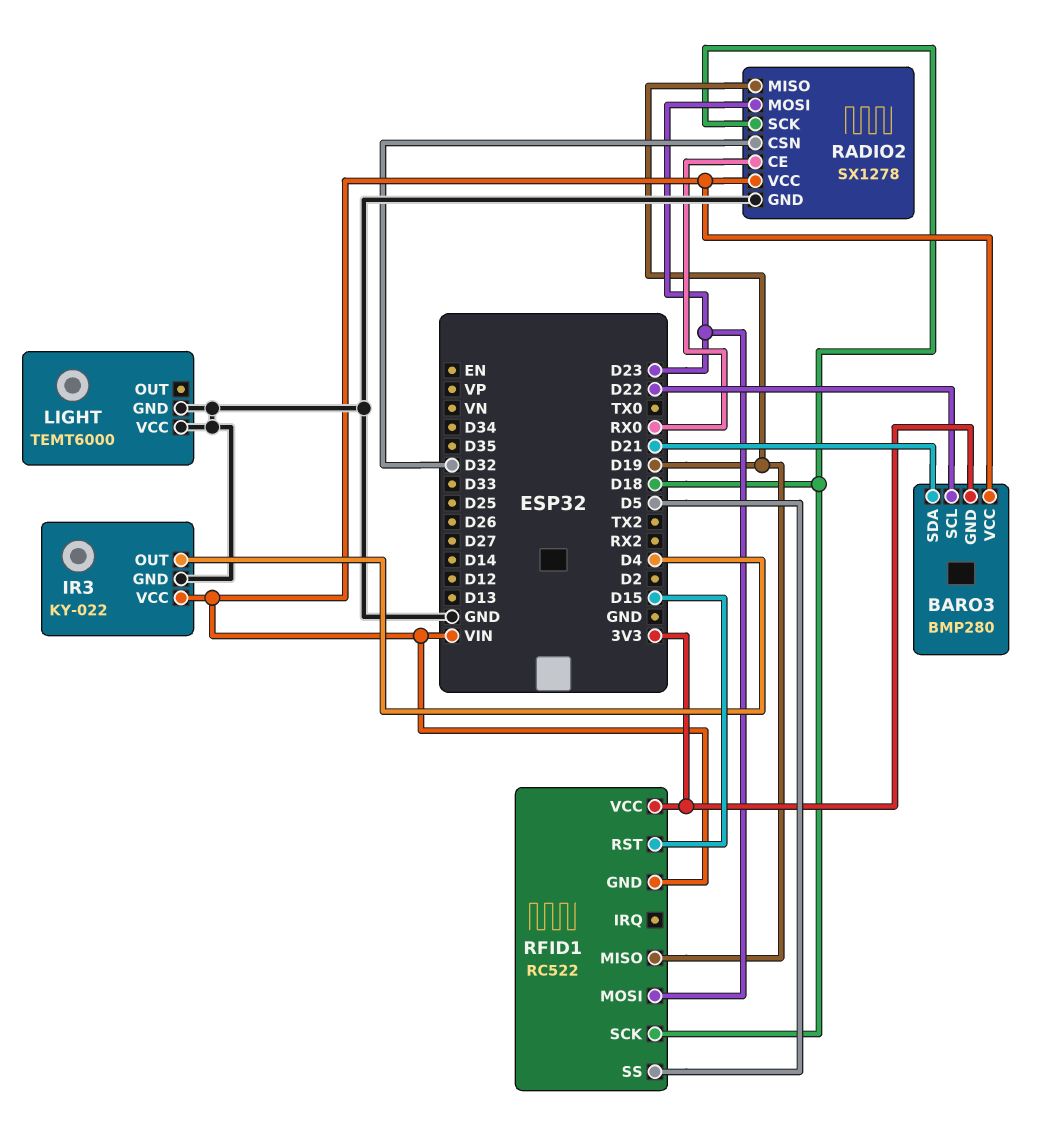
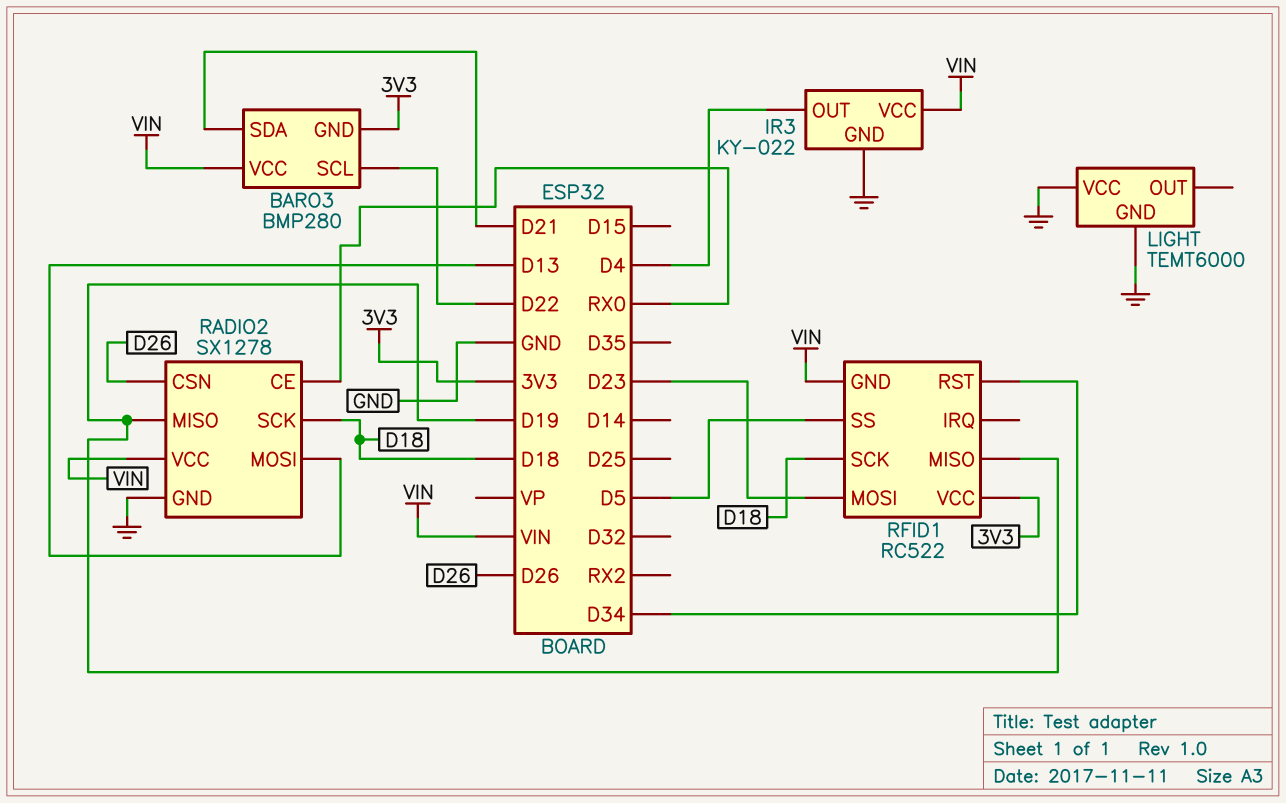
RADIO2 pin CSN: D32 -> D26
RADIO2 pin MOSI: D23 -> D13
RFID1 pin RST: D15 -> D34

